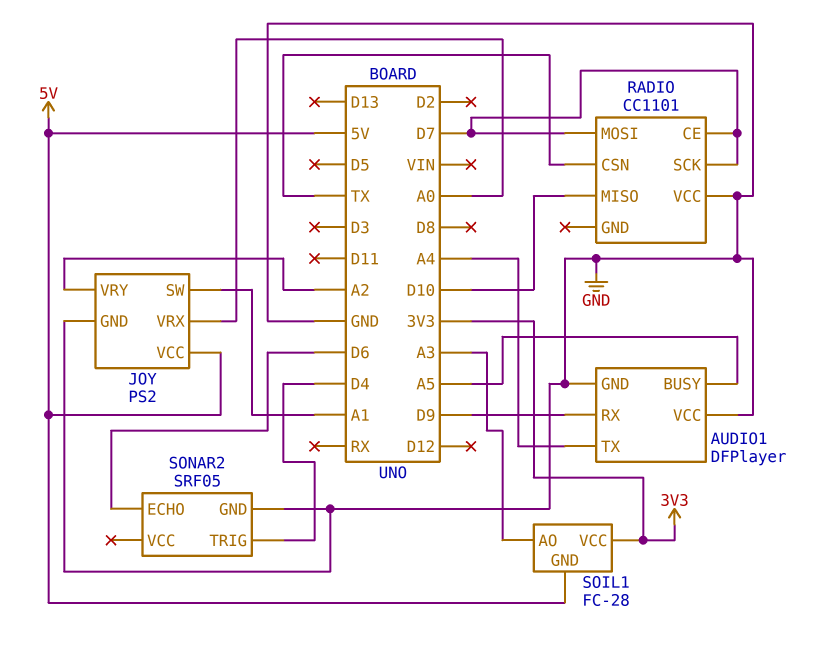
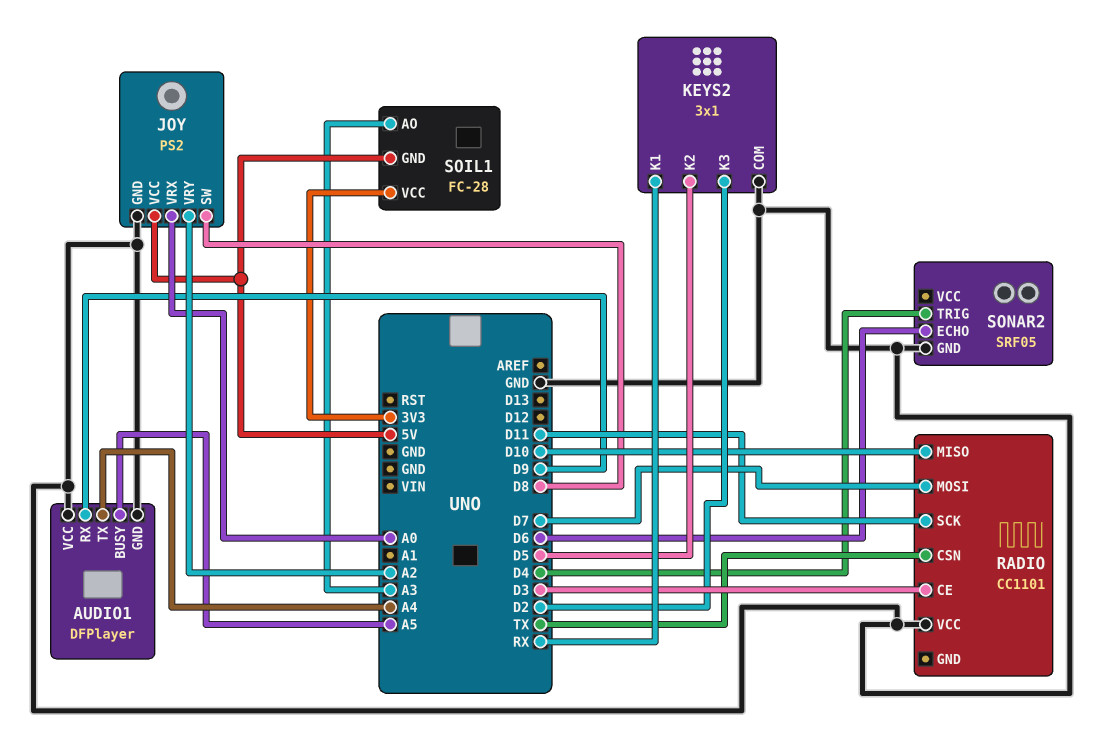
JOY pin SW: A1 -> D8
KEYS2: none -> 3x1
KEYS2 pin COM: none -> GND
KEYS2 pin K1: none -> RX
KEYS2 pin K2: none -> D5
KEYS2 pin K3: none -> D2
RADIO pin CE: D7 -> D3
RADIO pin SCK: D7 -> D11

